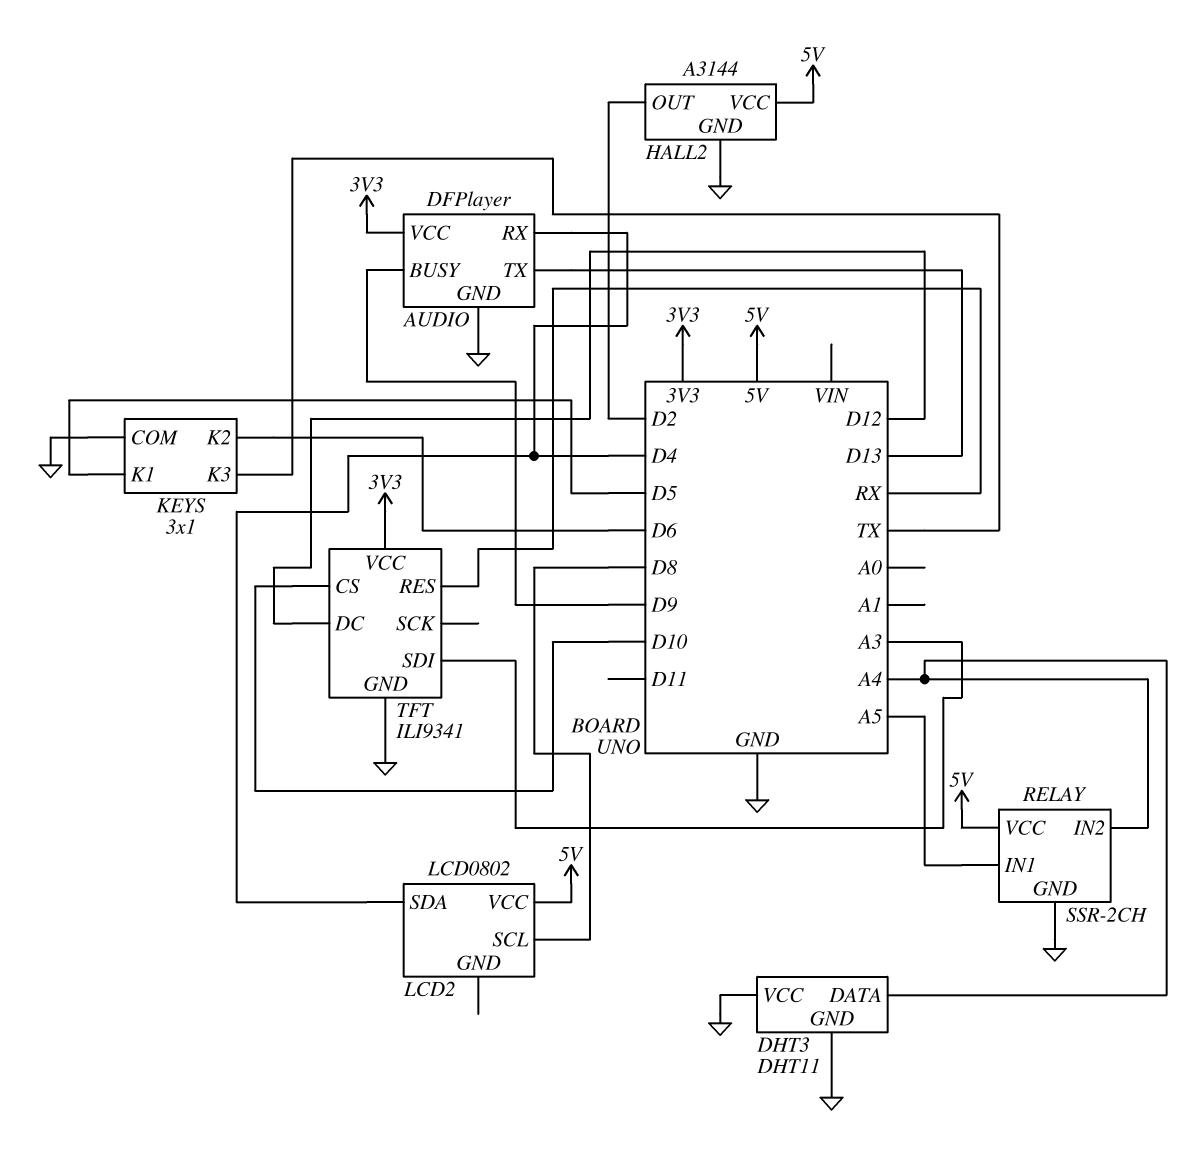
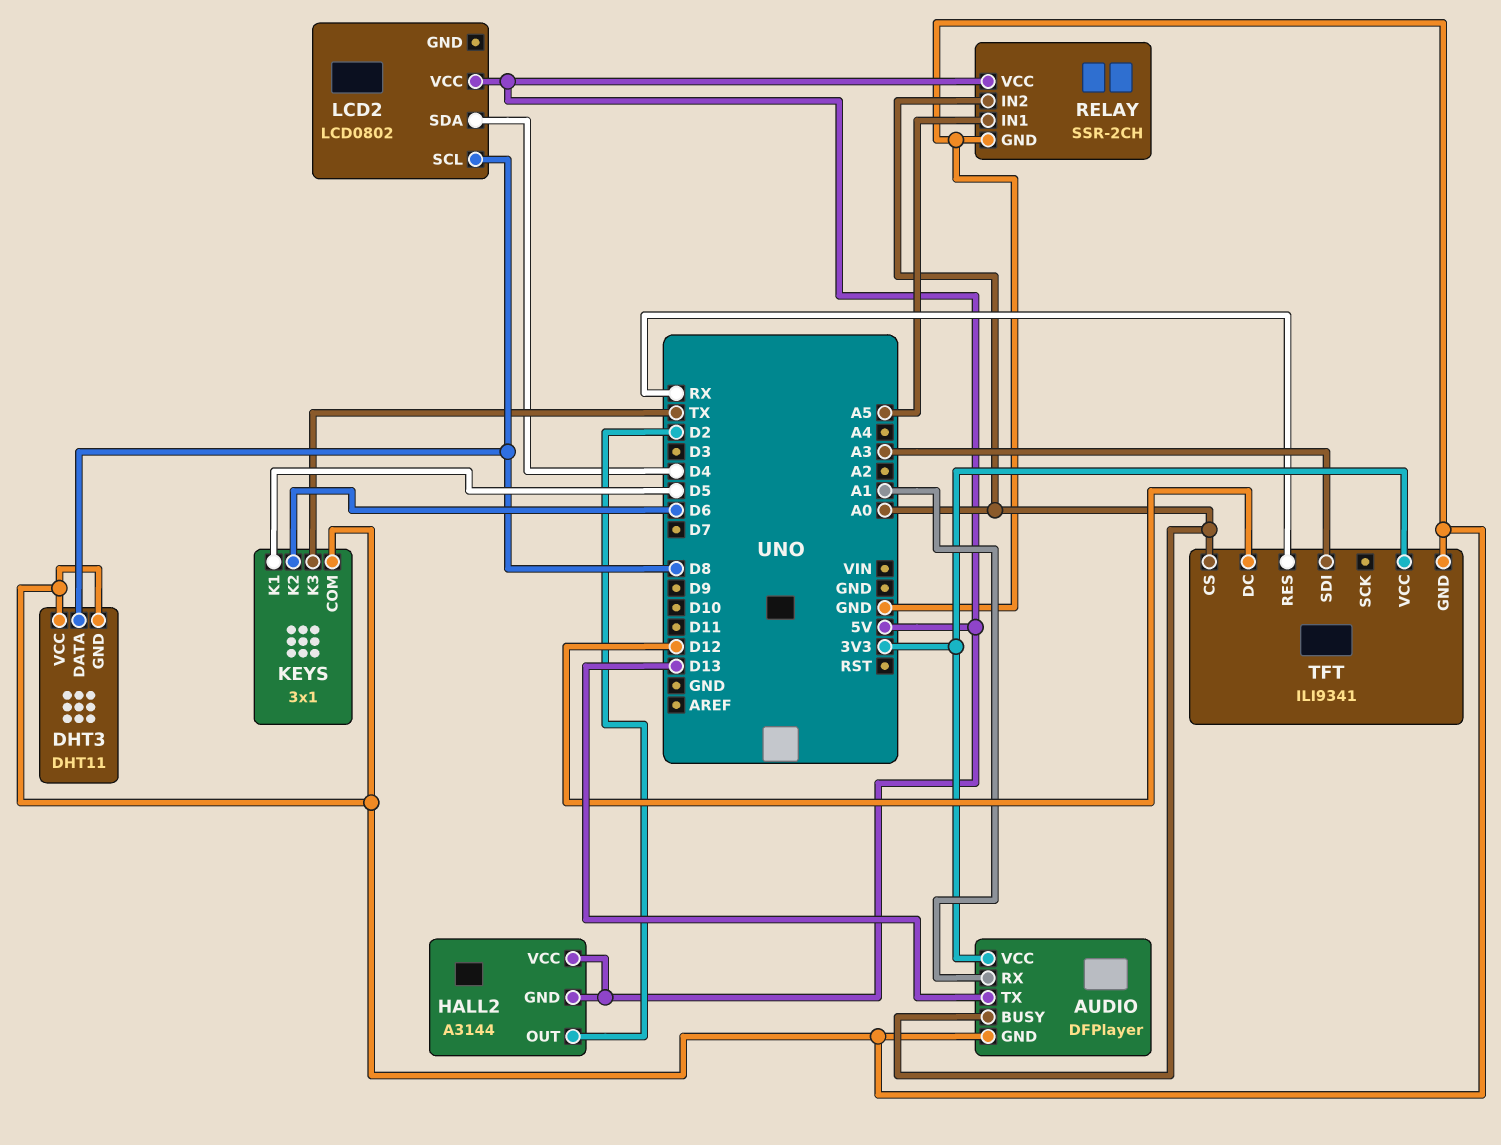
AUDIO pin BUSY: D9 -> A0
AUDIO pin RX: D4 -> A1
DHT3 pin DATA: A4 -> D8
HALL2 pin GND: GND -> 5V
RELAY pin IN2: A4 -> A0
TFT pin CS: D10 -> A0

